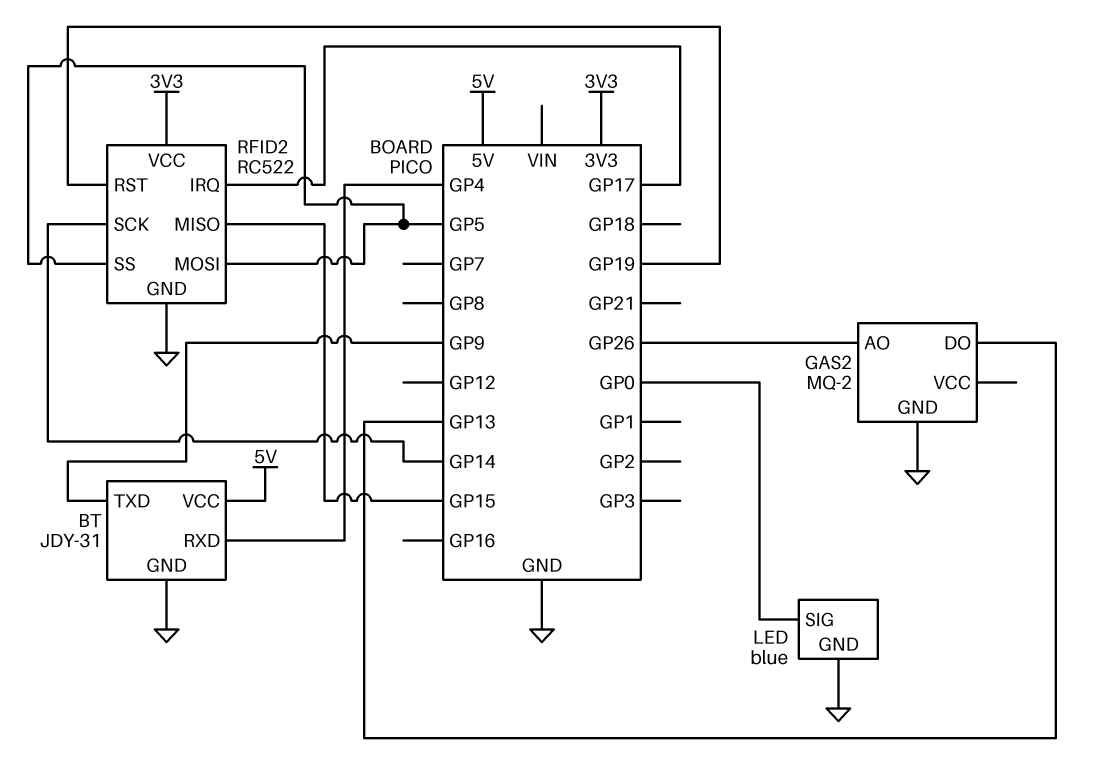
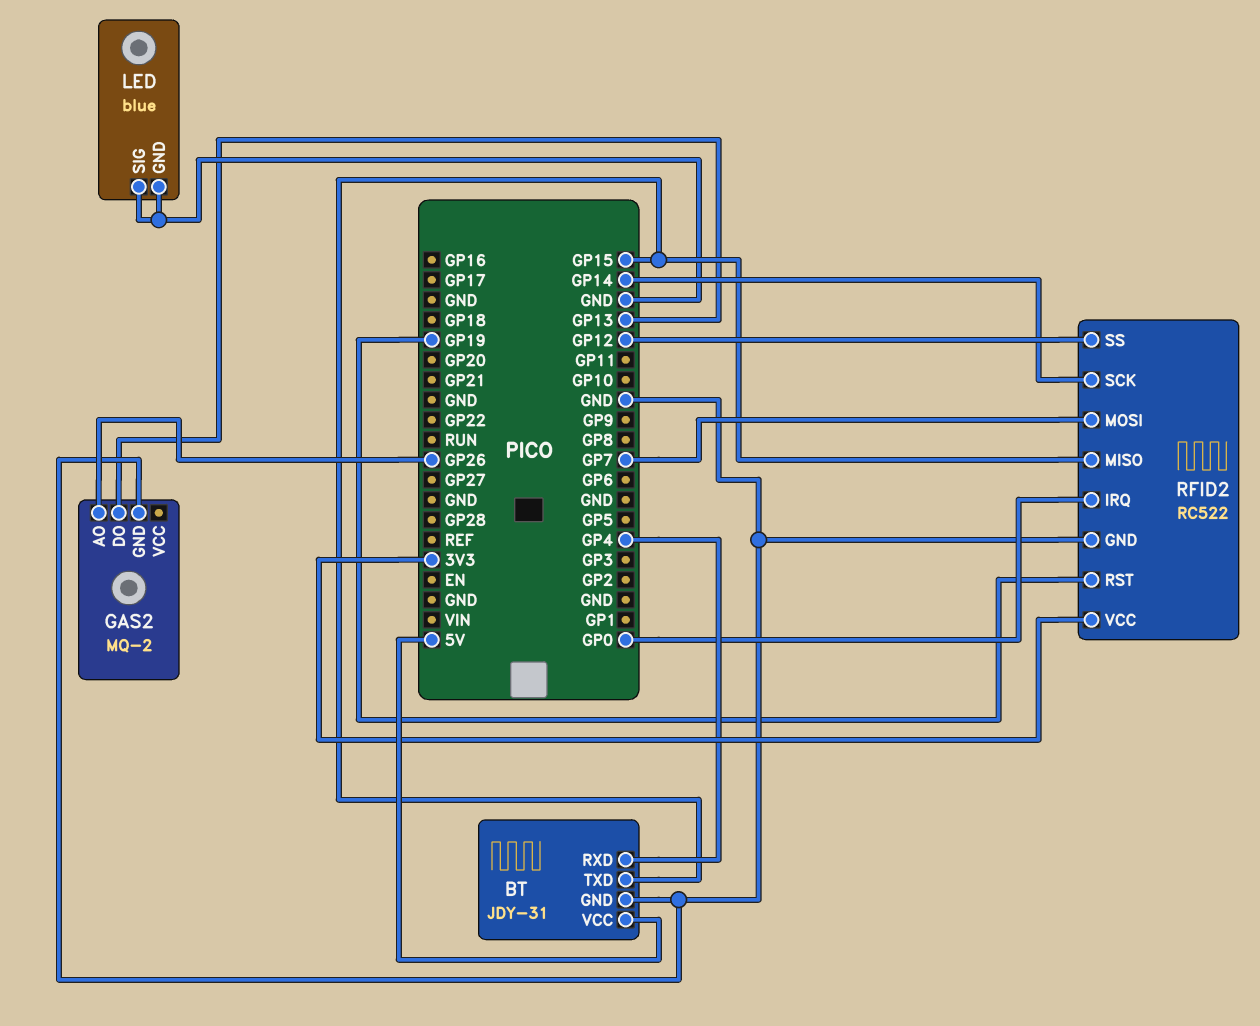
BT pin TXD: GP9 -> GP15
LED pin SIG: GP0 -> GND
RFID2 pin IRQ: GP17 -> GP0
RFID2 pin MOSI: GP5 -> GP7
RFID2 pin SS: GP5 -> GP12

